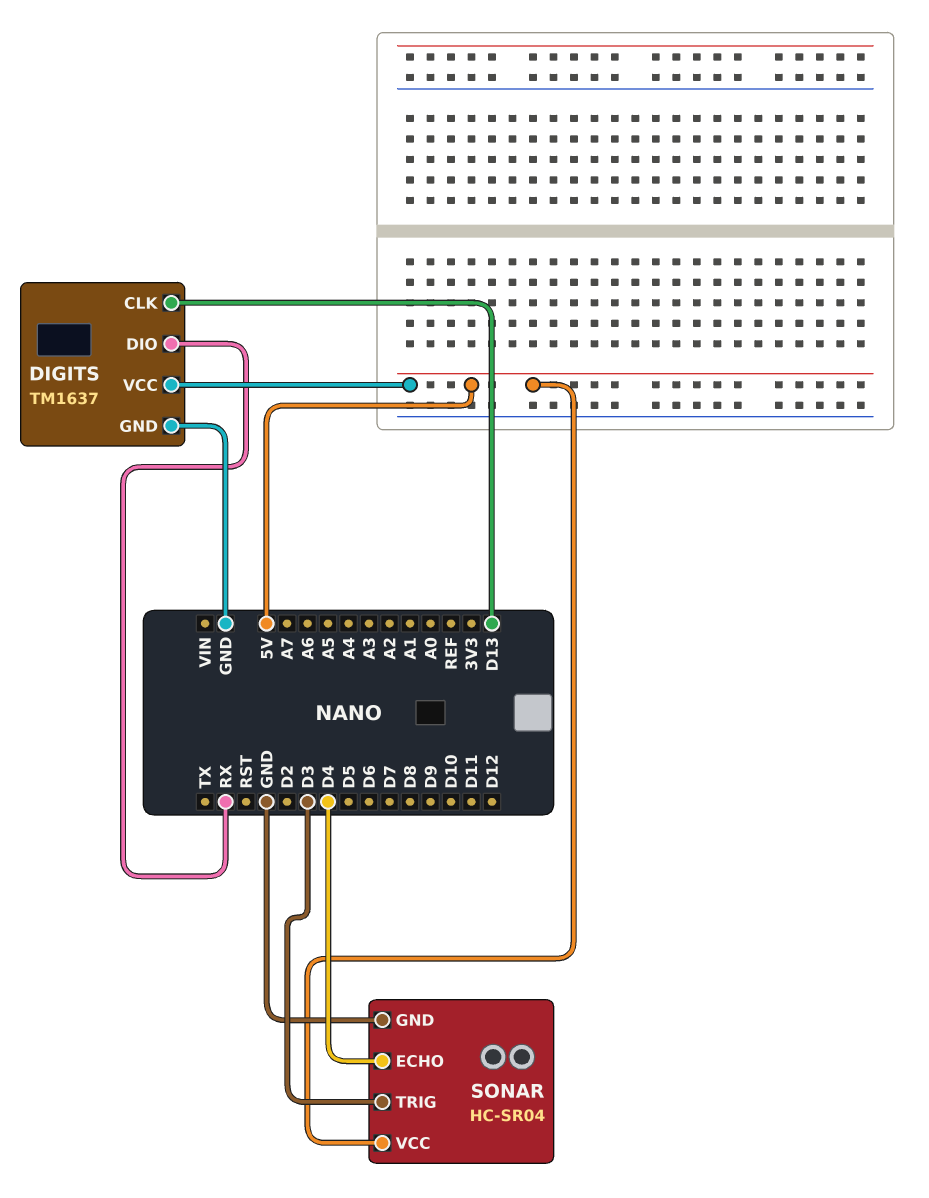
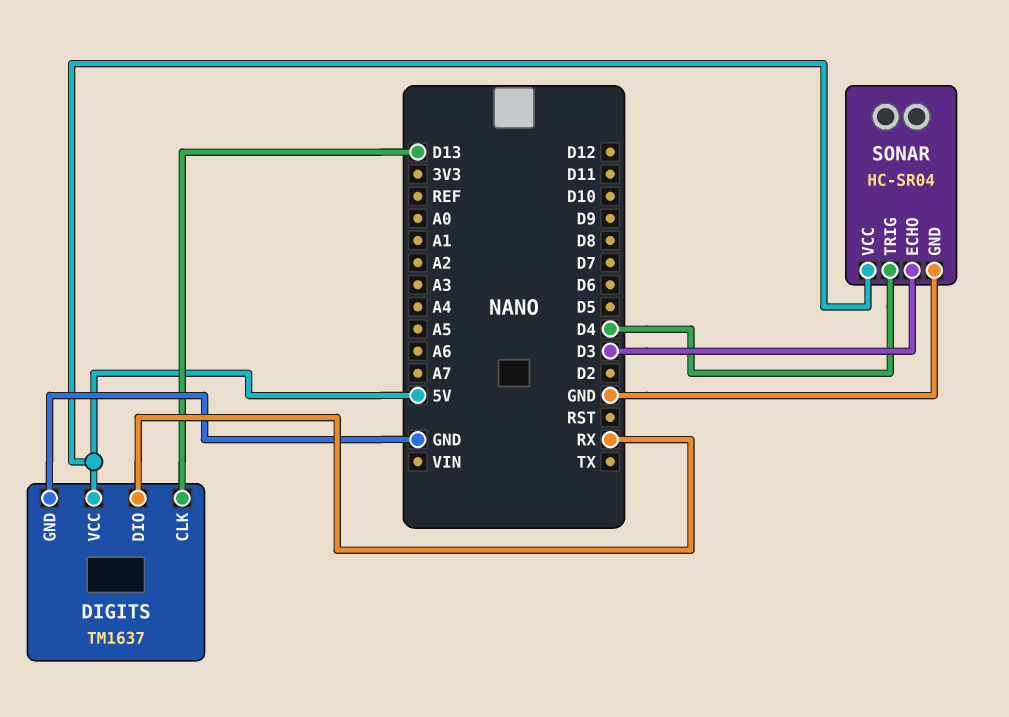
SONAR pin ECHO: D4 -> D3
SONAR pin TRIG: D3 -> D4

